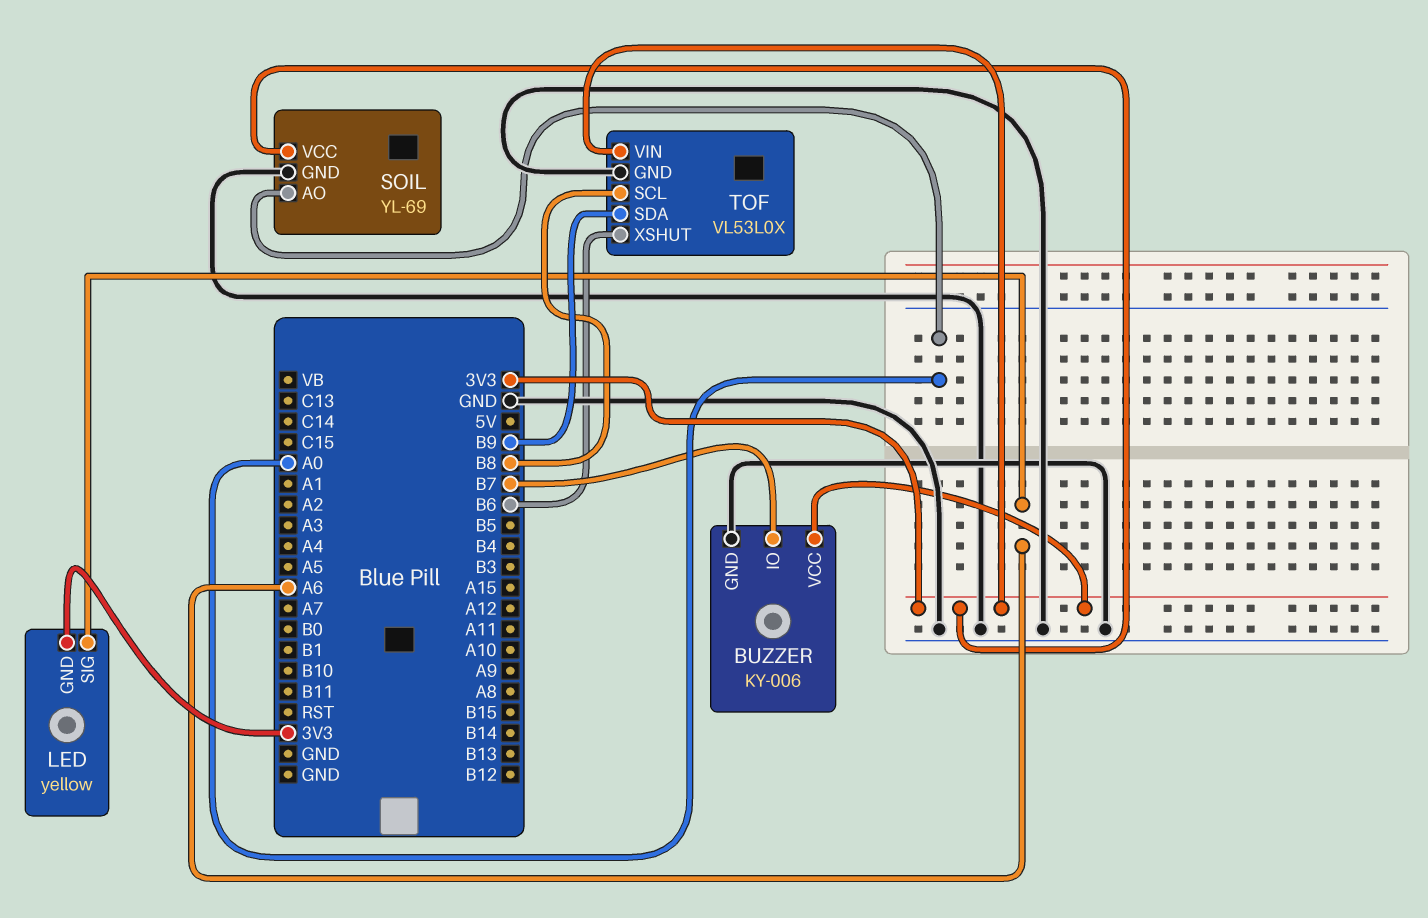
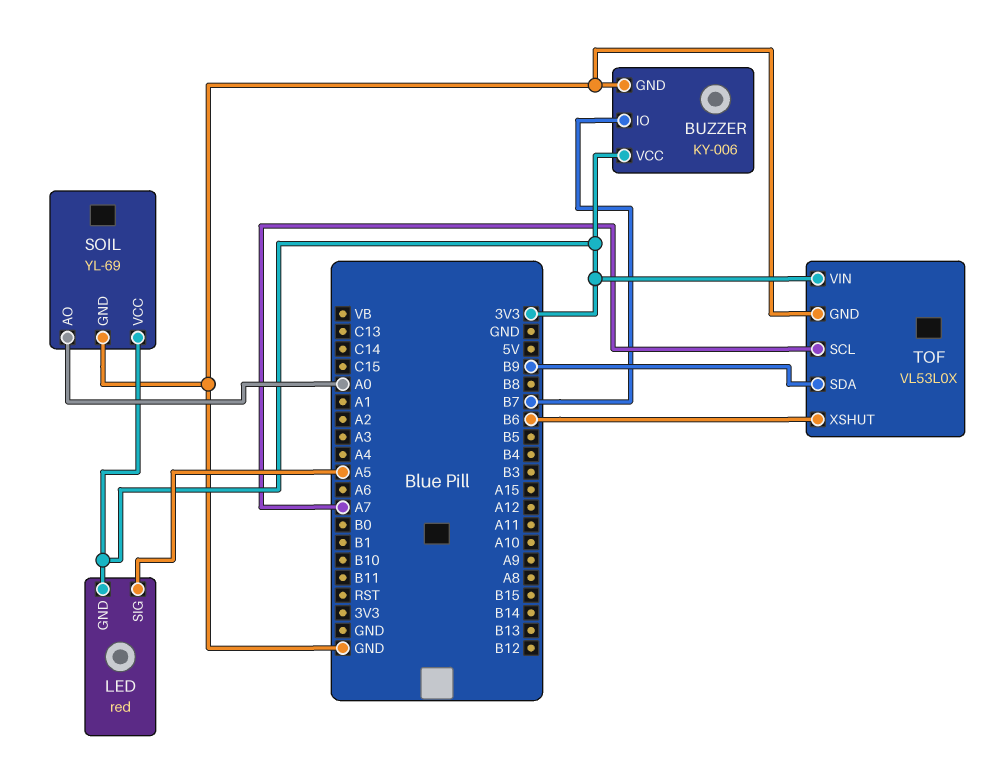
LED: yellow -> red
LED pin SIG: A6 -> A5
TOF pin SCL: B8 -> A7

